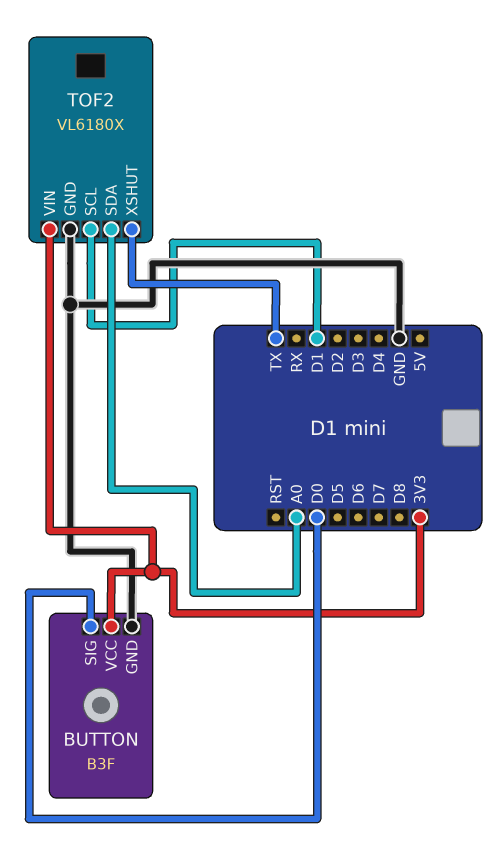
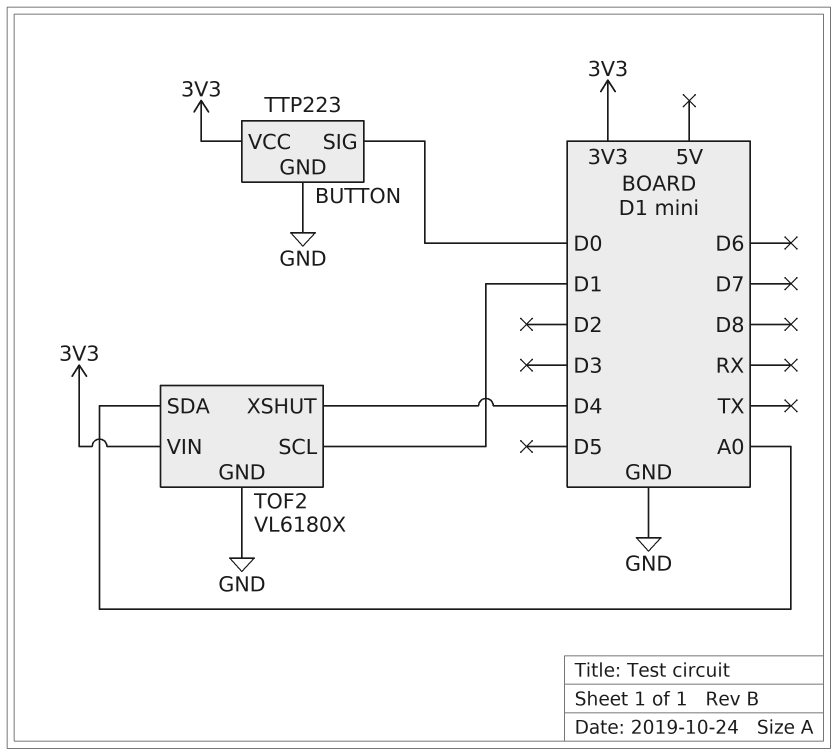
BUTTON: B3F -> TTP223
TOF2 pin XSHUT: TX -> D4

